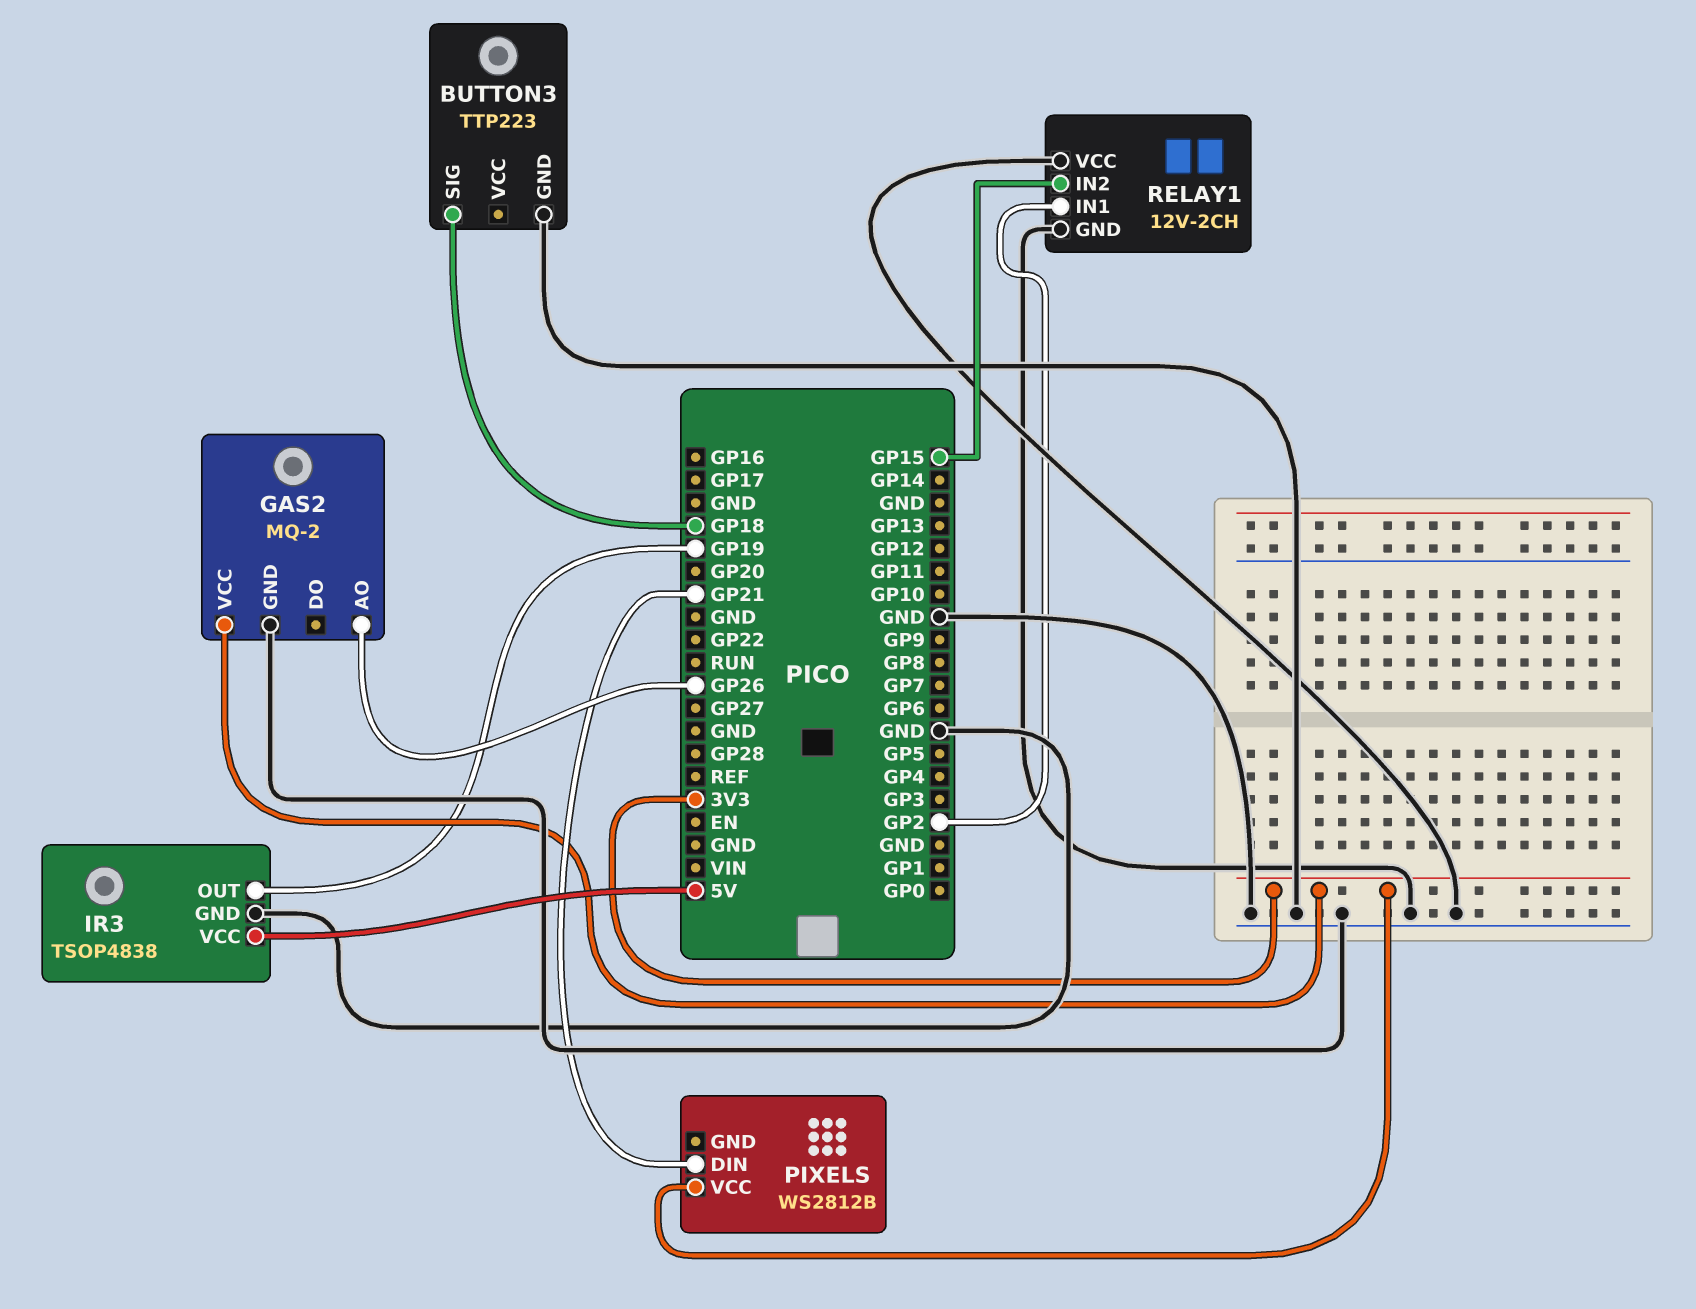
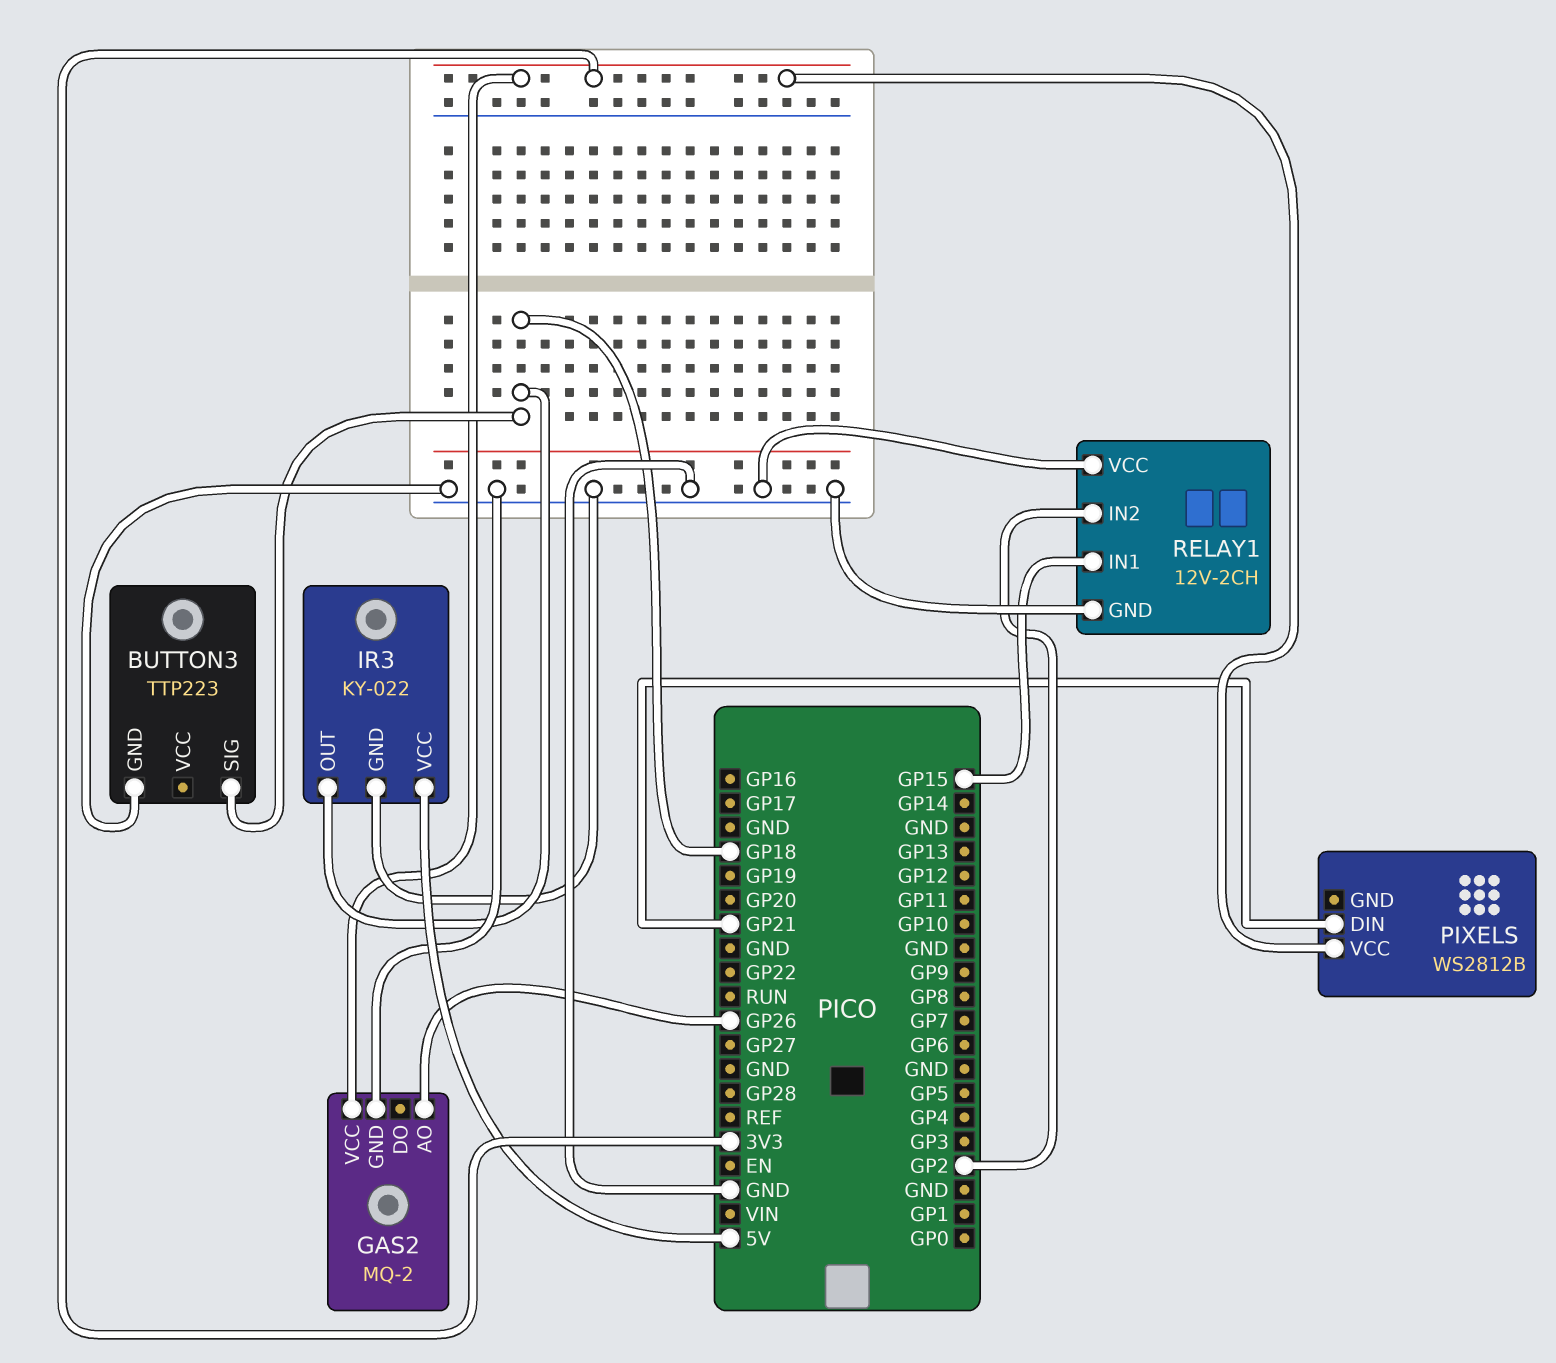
IR3: TSOP4838 -> KY-022
IR3 pin OUT: GP19 -> GP18
RELAY1 pin IN1: GP2 -> GP15
RELAY1 pin IN2: GP15 -> GP2

